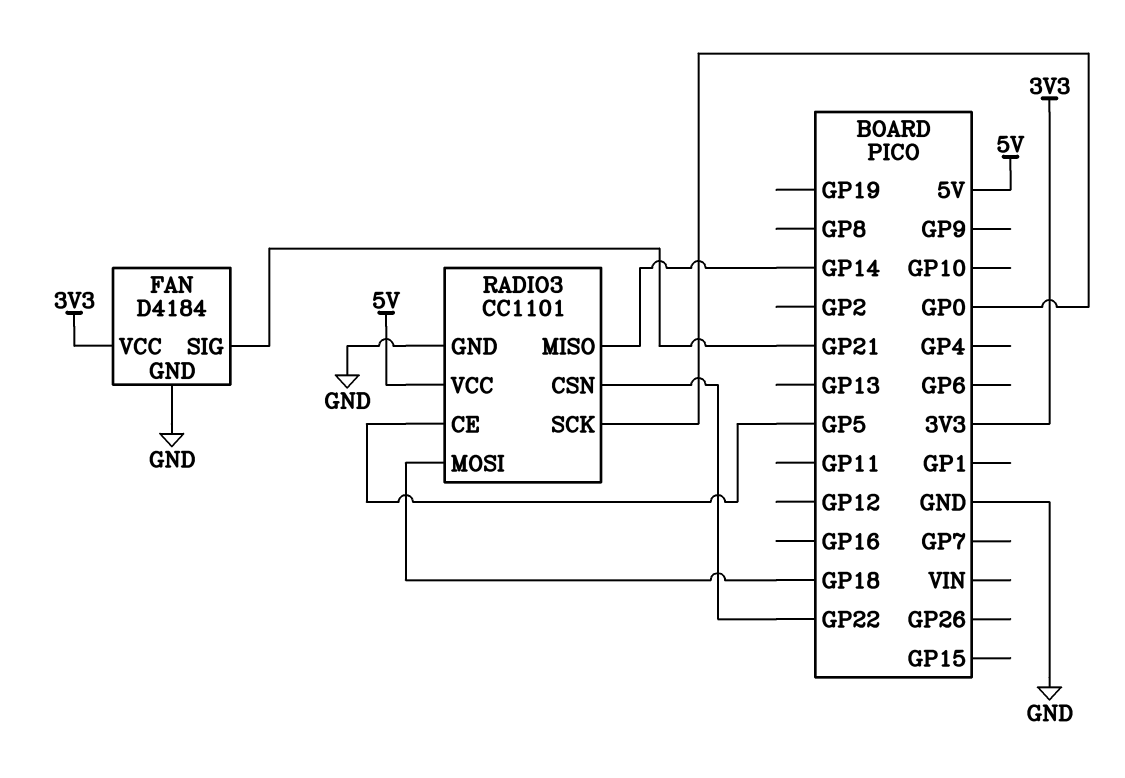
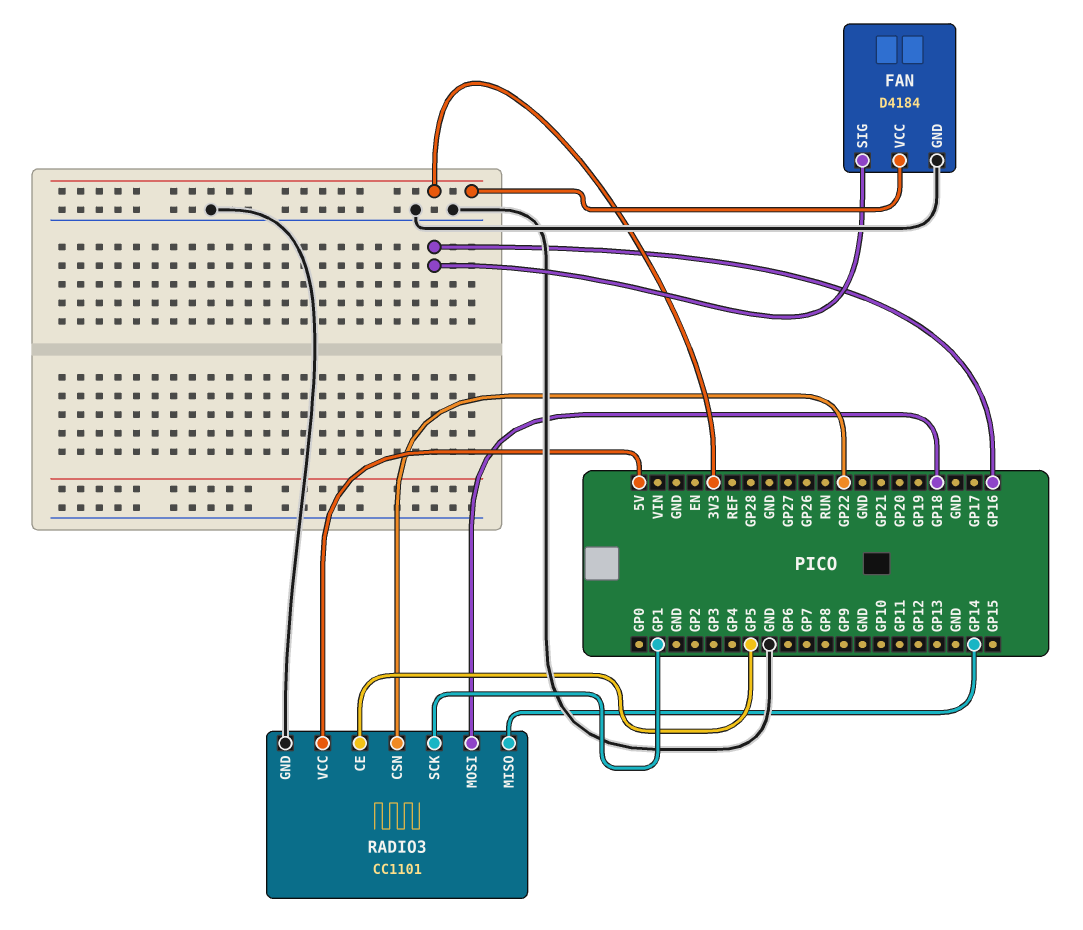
FAN pin SIG: GP21 -> GP16
RADIO3 pin SCK: GP0 -> GP1

